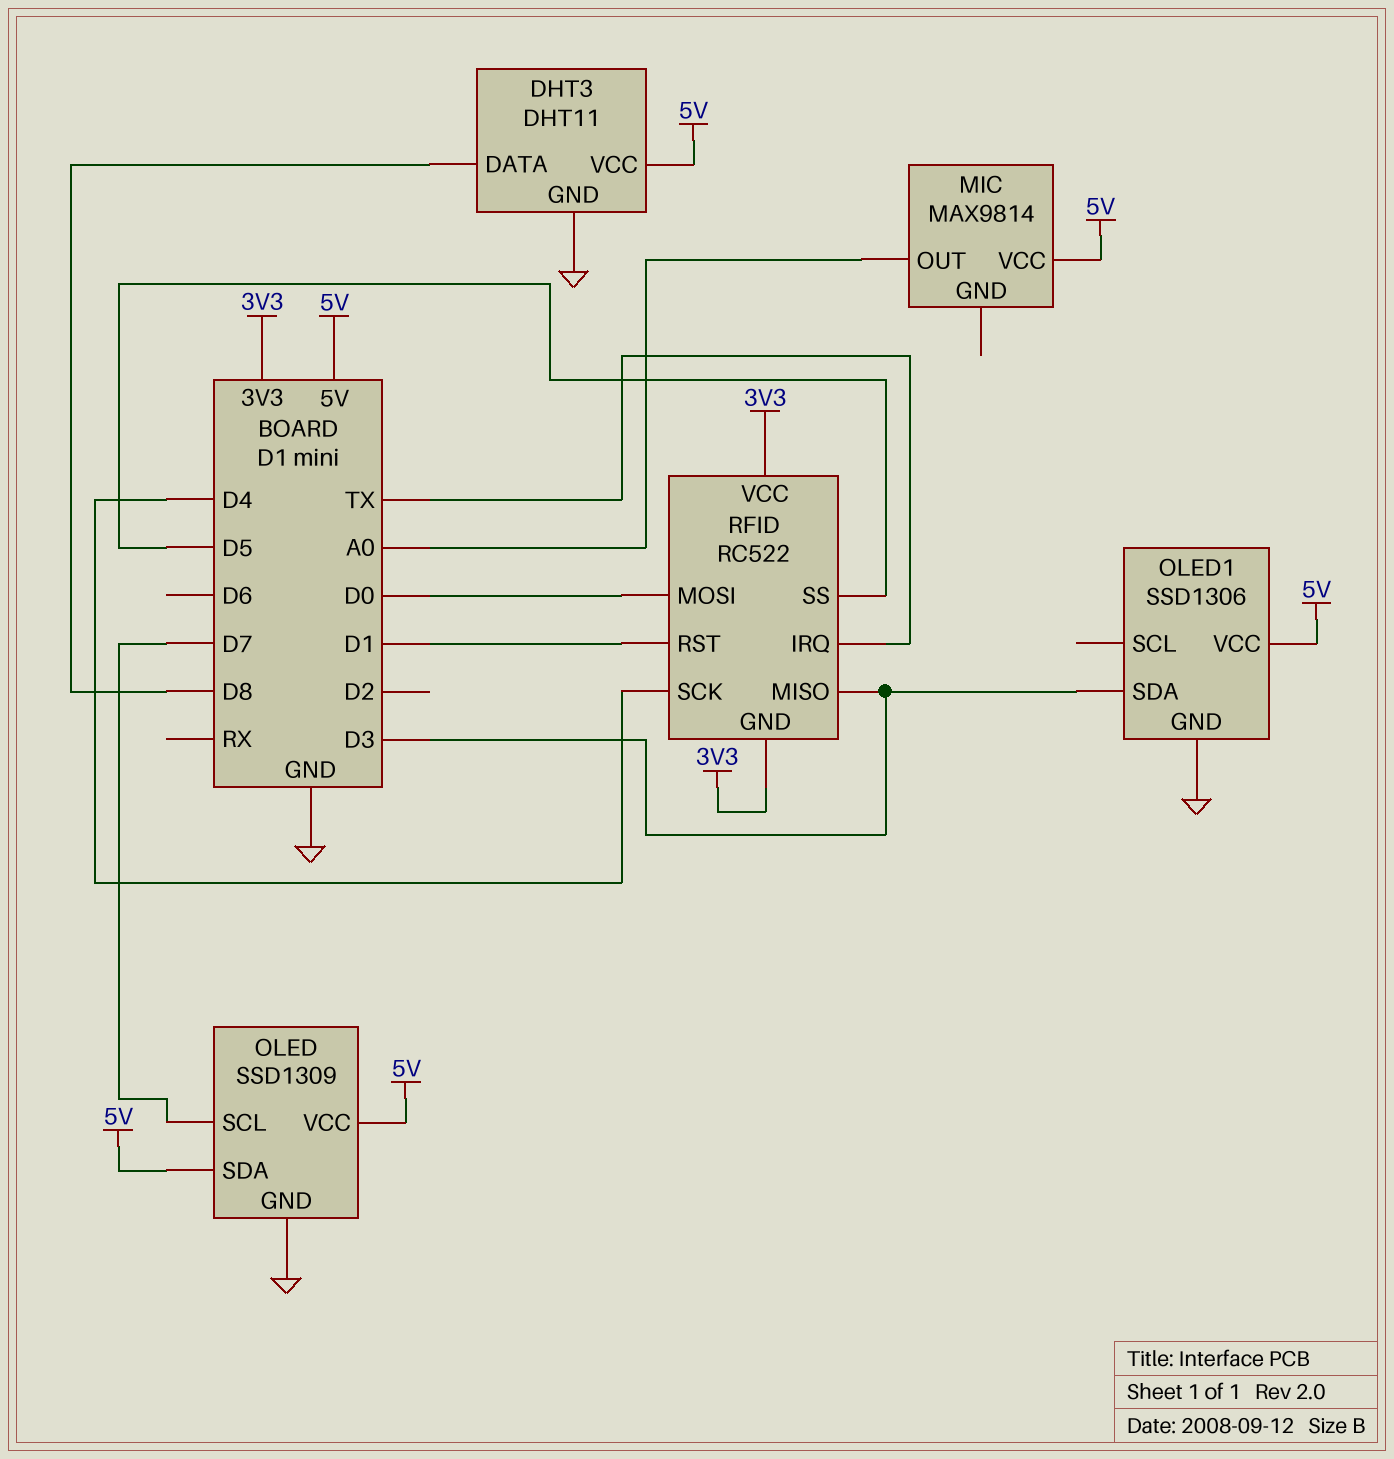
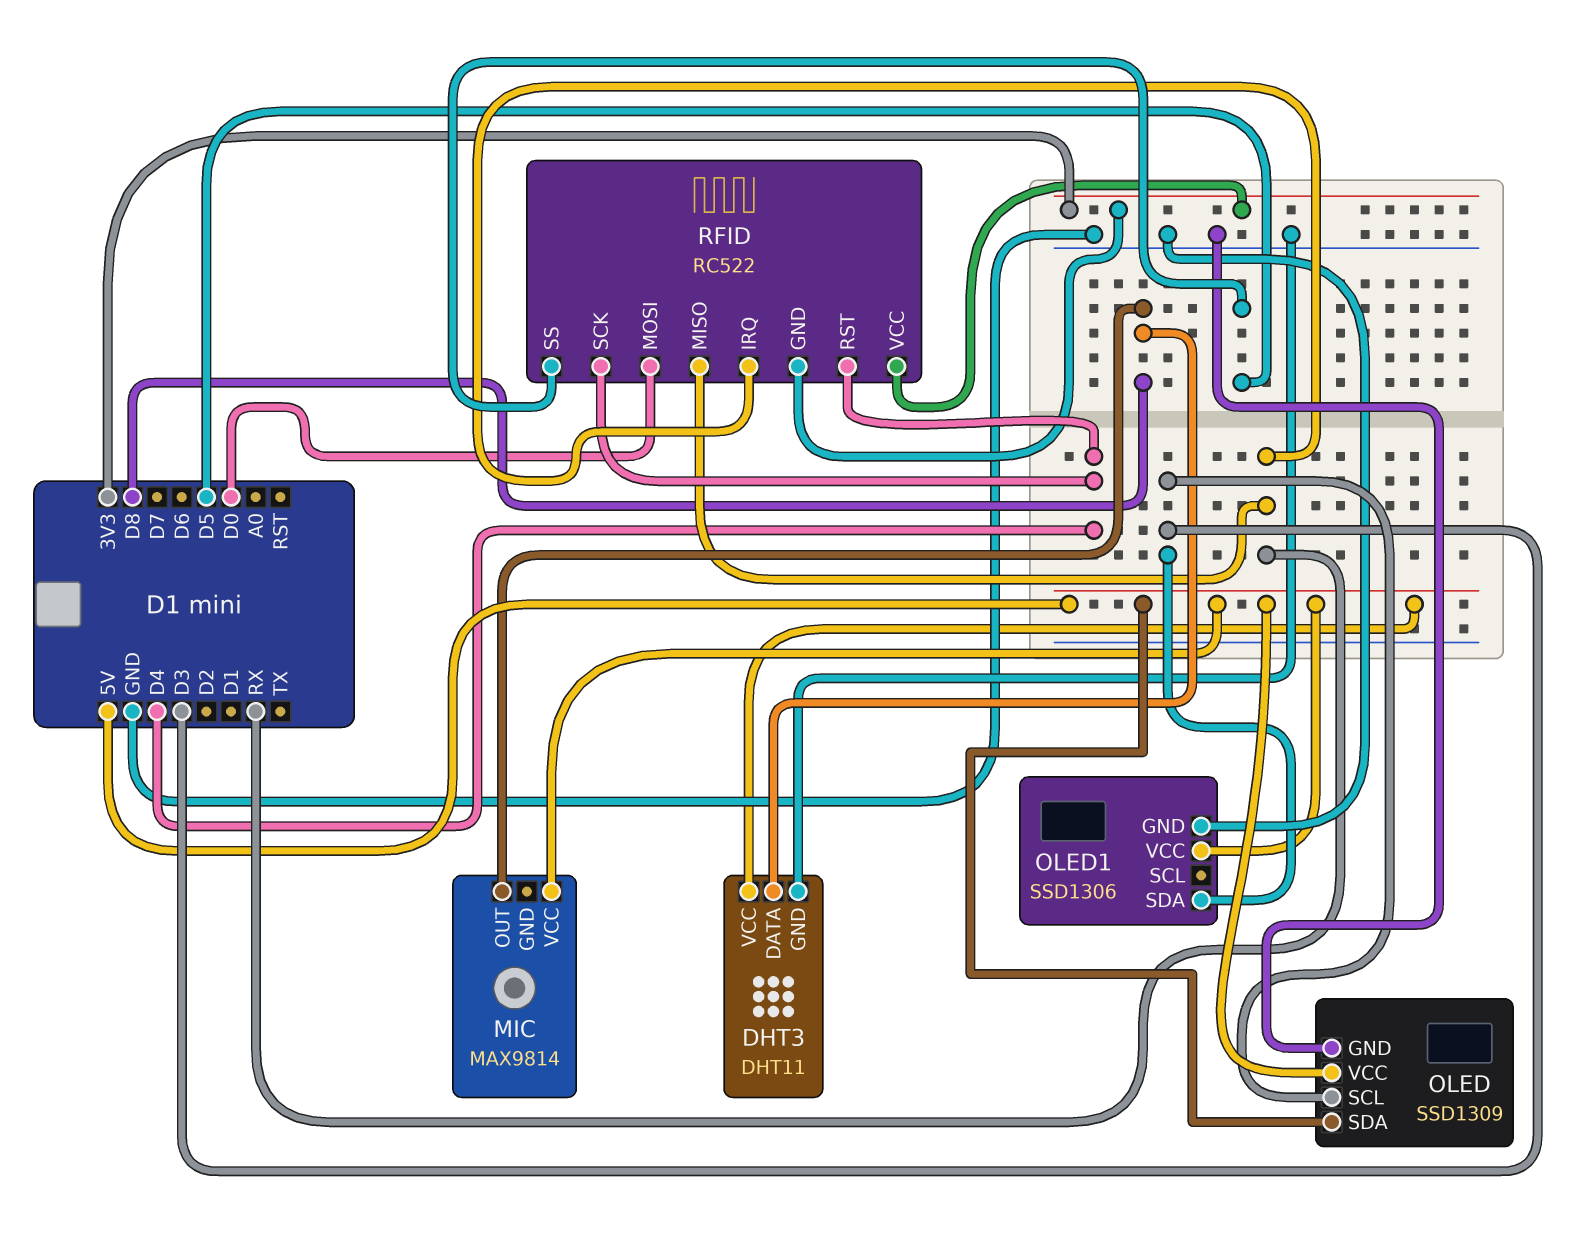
MIC pin OUT: A0 -> D8
OLED pin SCL: D7 -> D3
RFID pin IRQ: TX -> RX
RFID pin MISO: D3 -> RX
RFID pin RST: D1 -> D4

